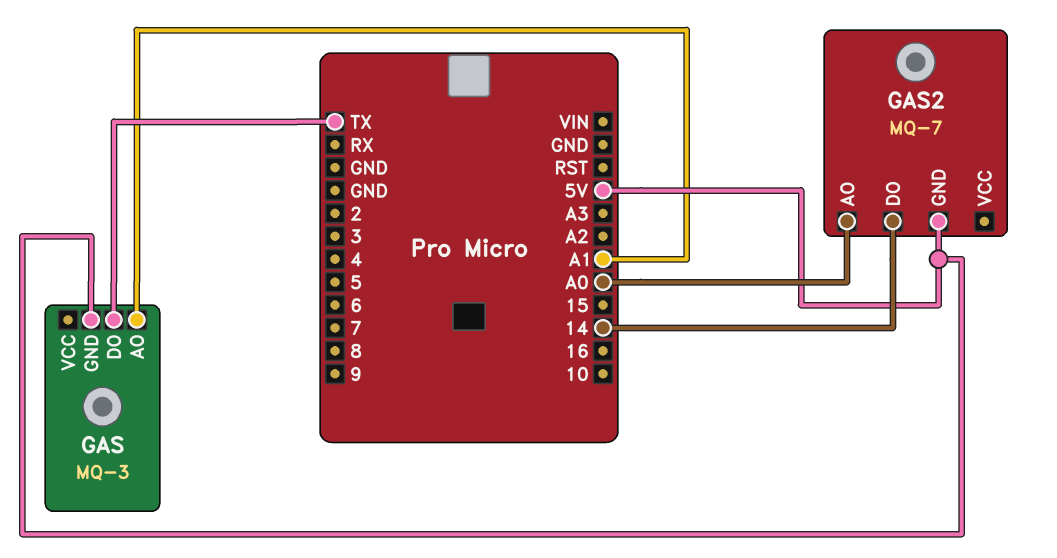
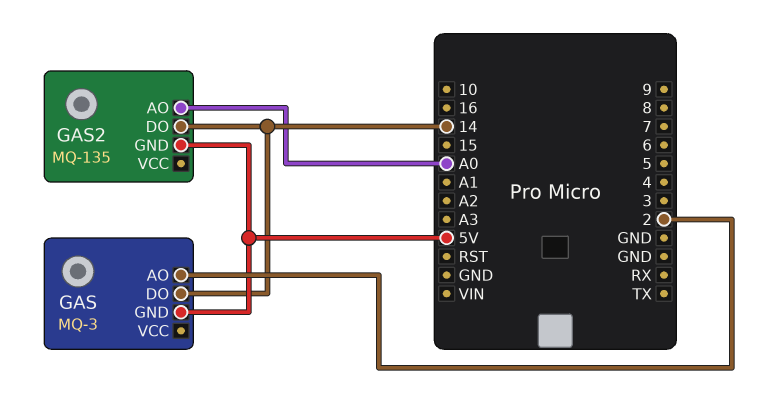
GAS pin AO: A1 -> 2
GAS pin DO: TX -> 14
GAS2: MQ-7 -> MQ-135

